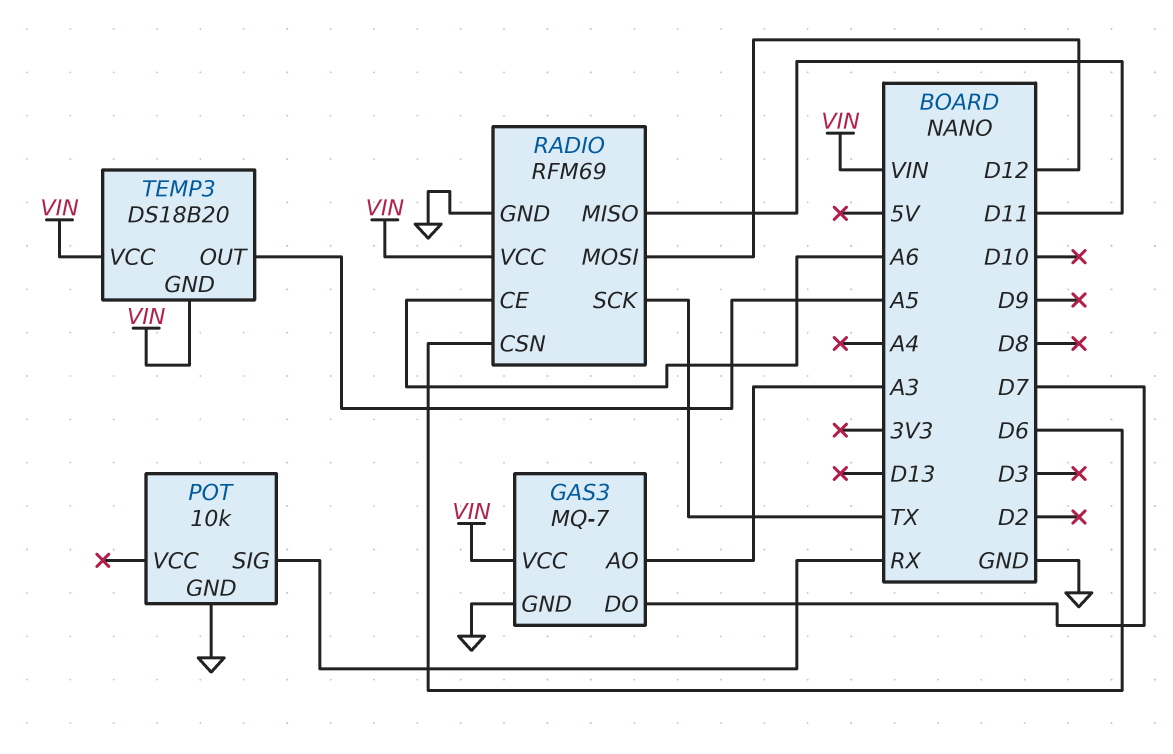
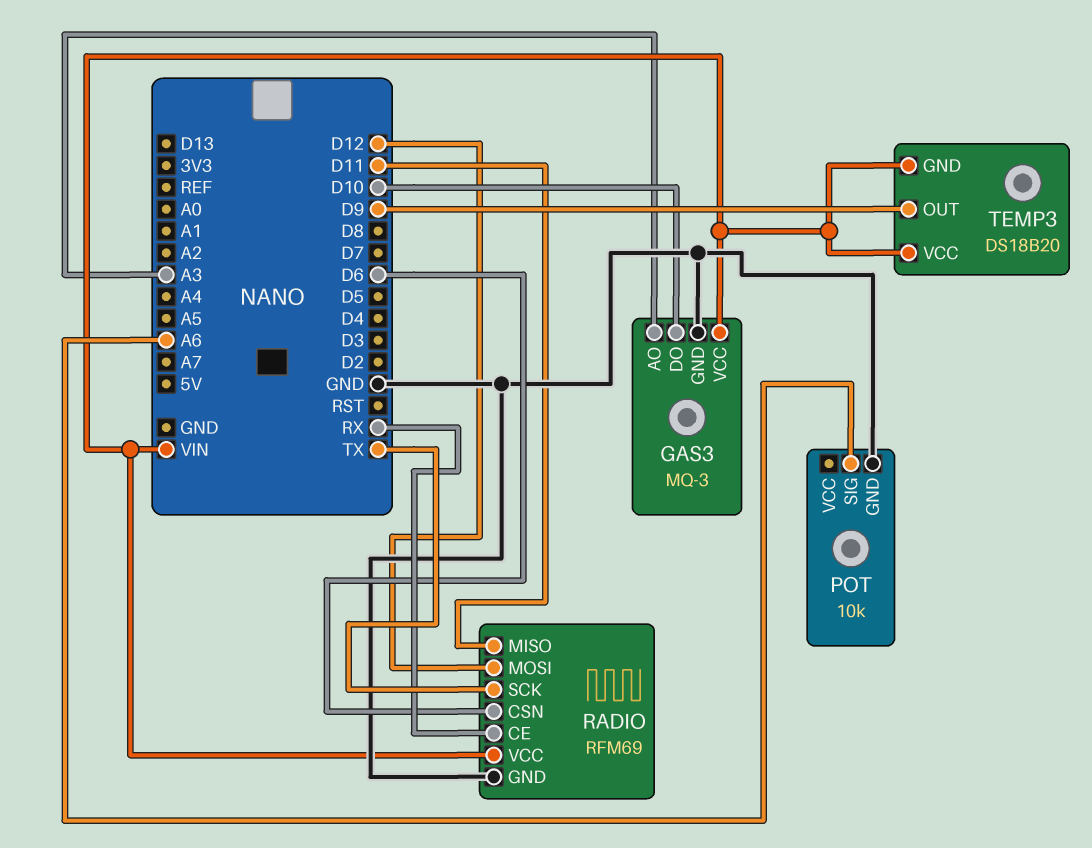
GAS3: MQ-7 -> MQ-3
GAS3 pin DO: D7 -> D10
POT pin SIG: RX -> A6
RADIO pin CE: A6 -> RX
TEMP3 pin OUT: A5 -> D9

